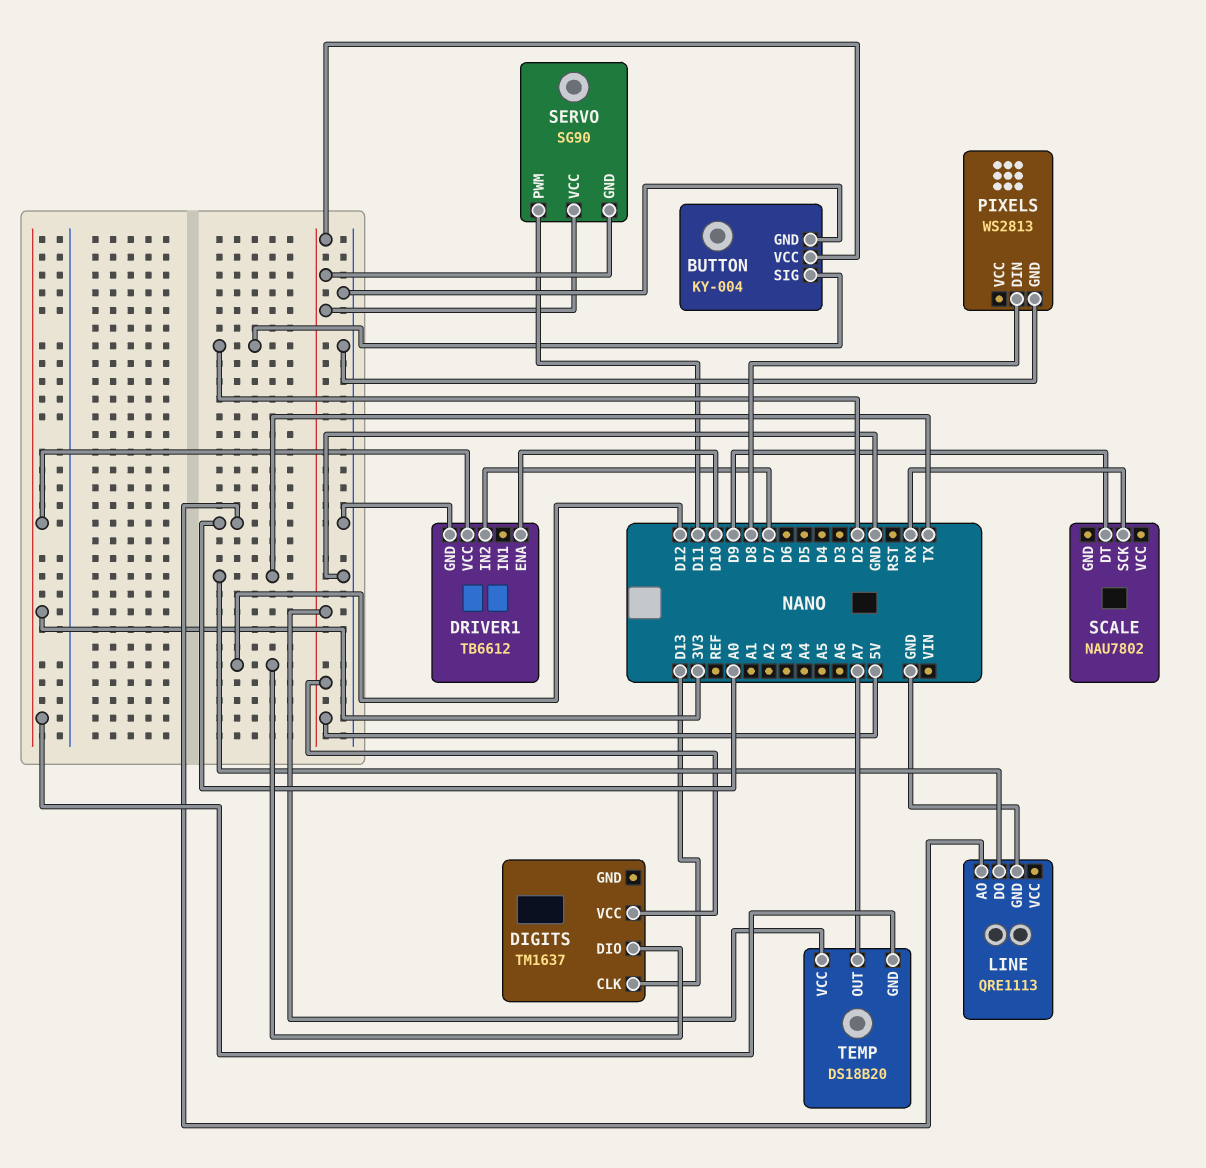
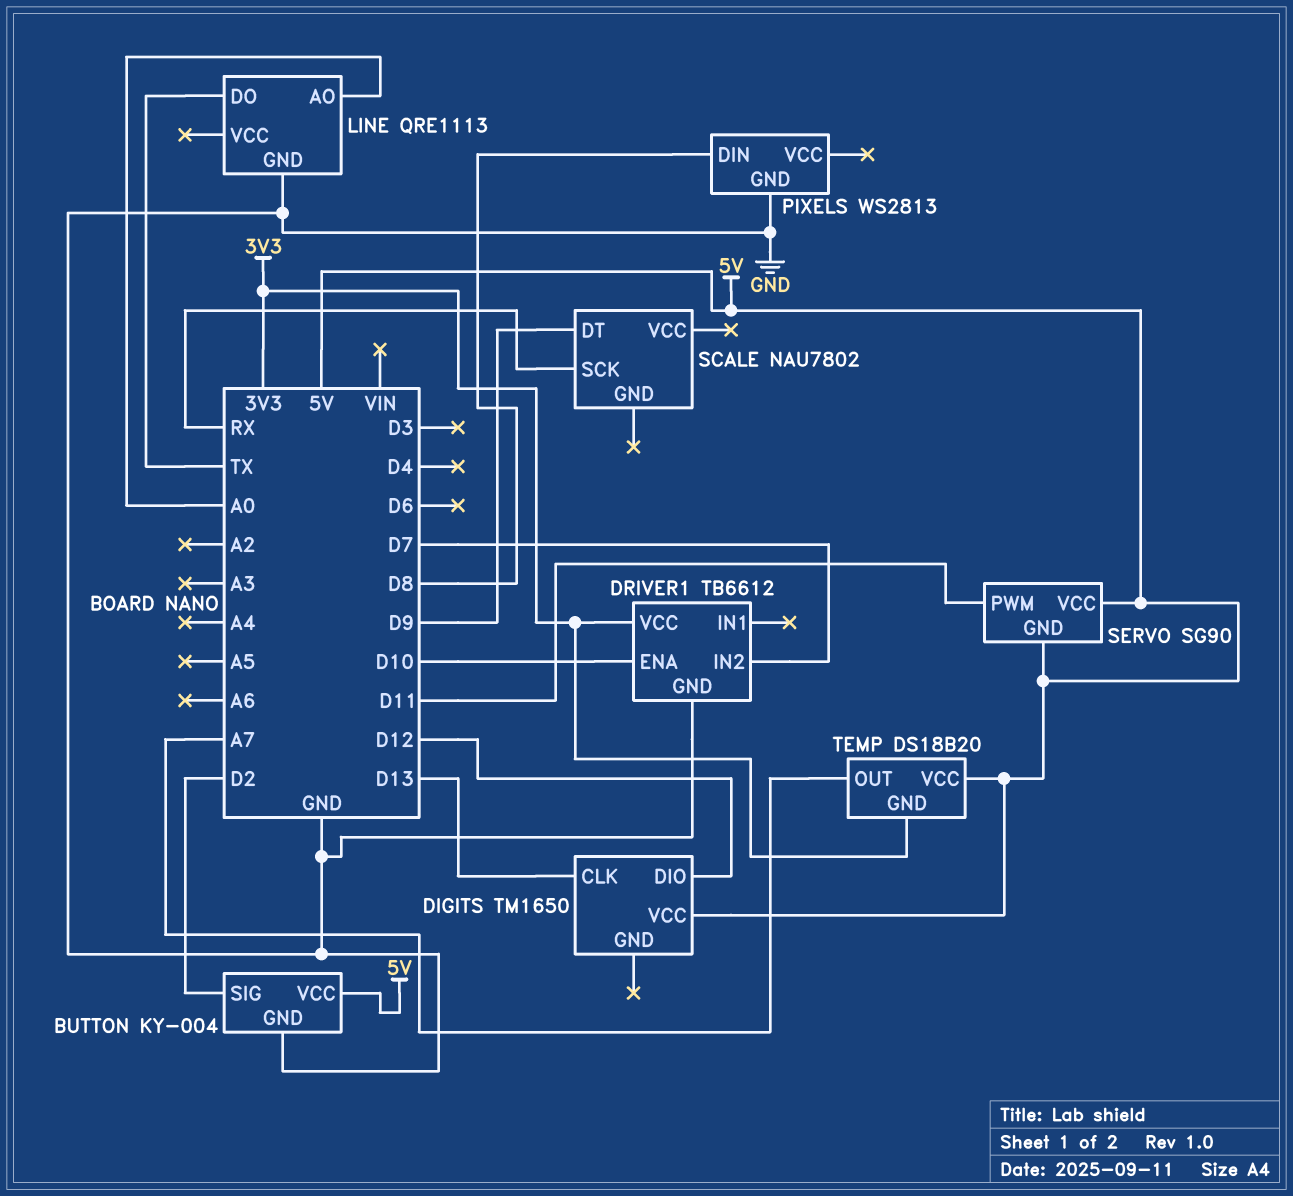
DIGITS: TM1637 -> TM1650

